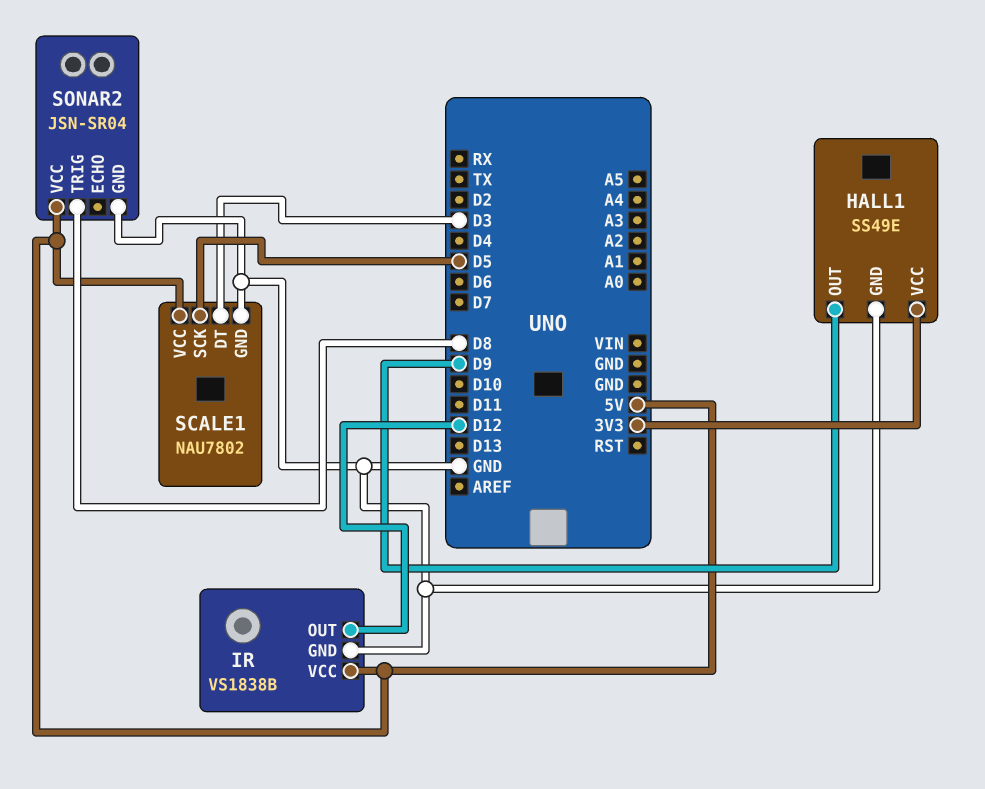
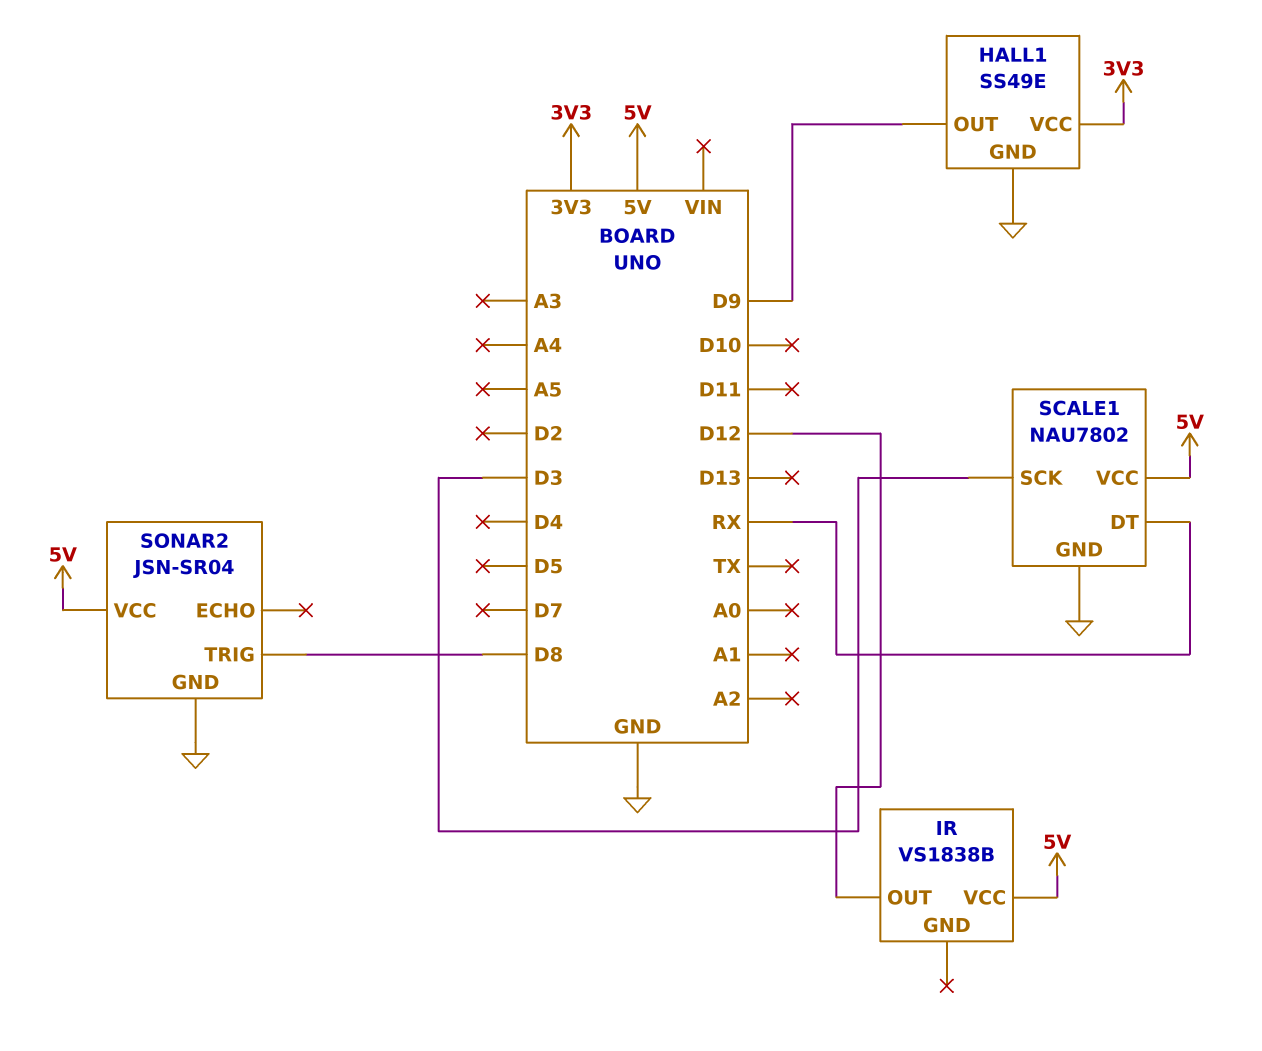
IR pin GND: GND -> none
SCALE1 pin DT: D3 -> RX
SCALE1 pin SCK: D5 -> D3

